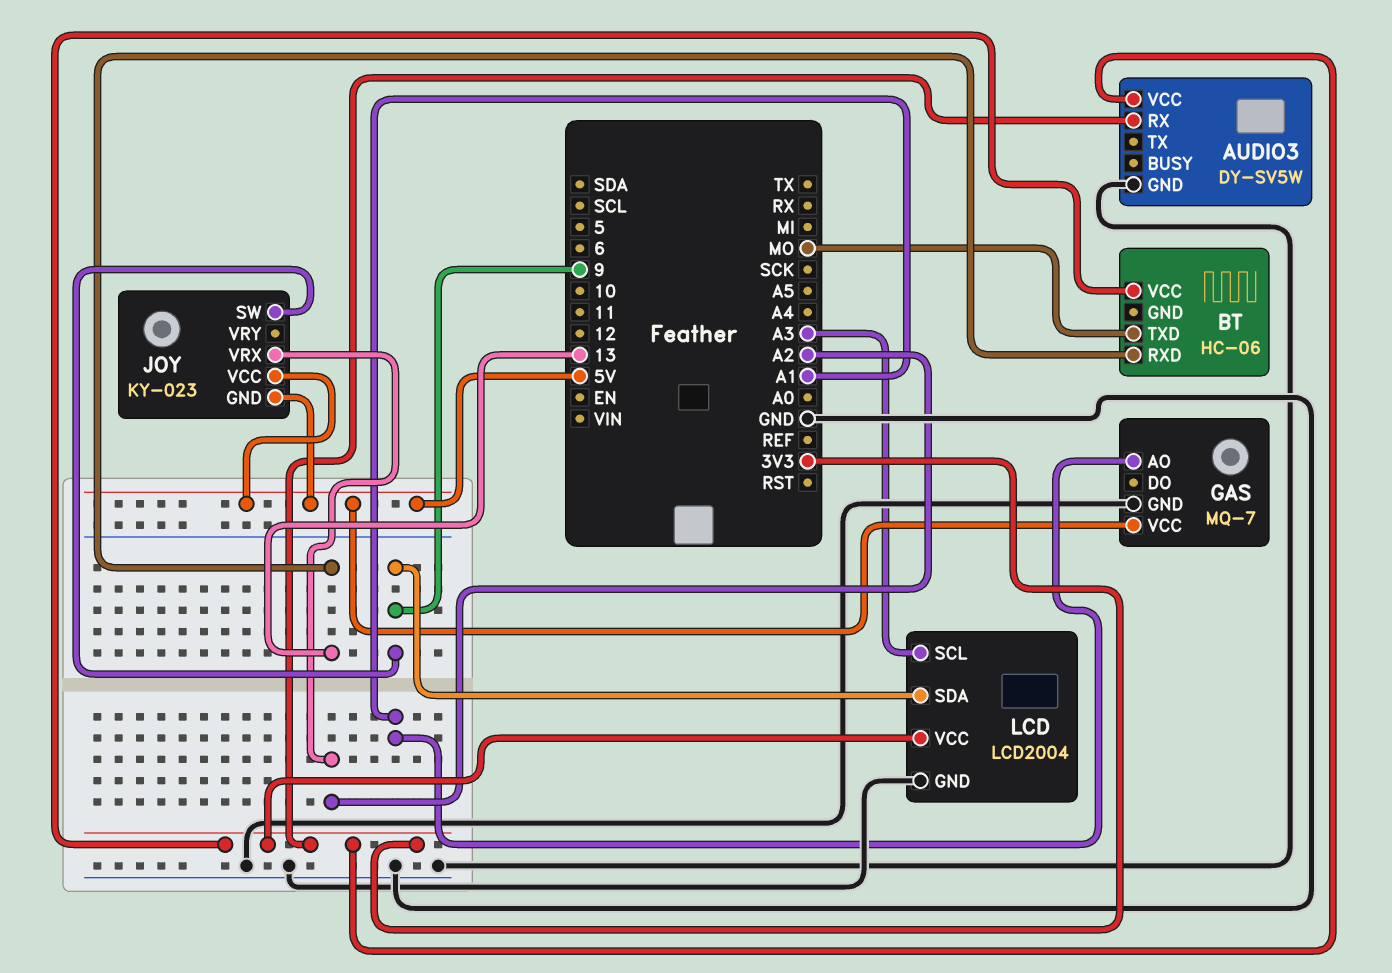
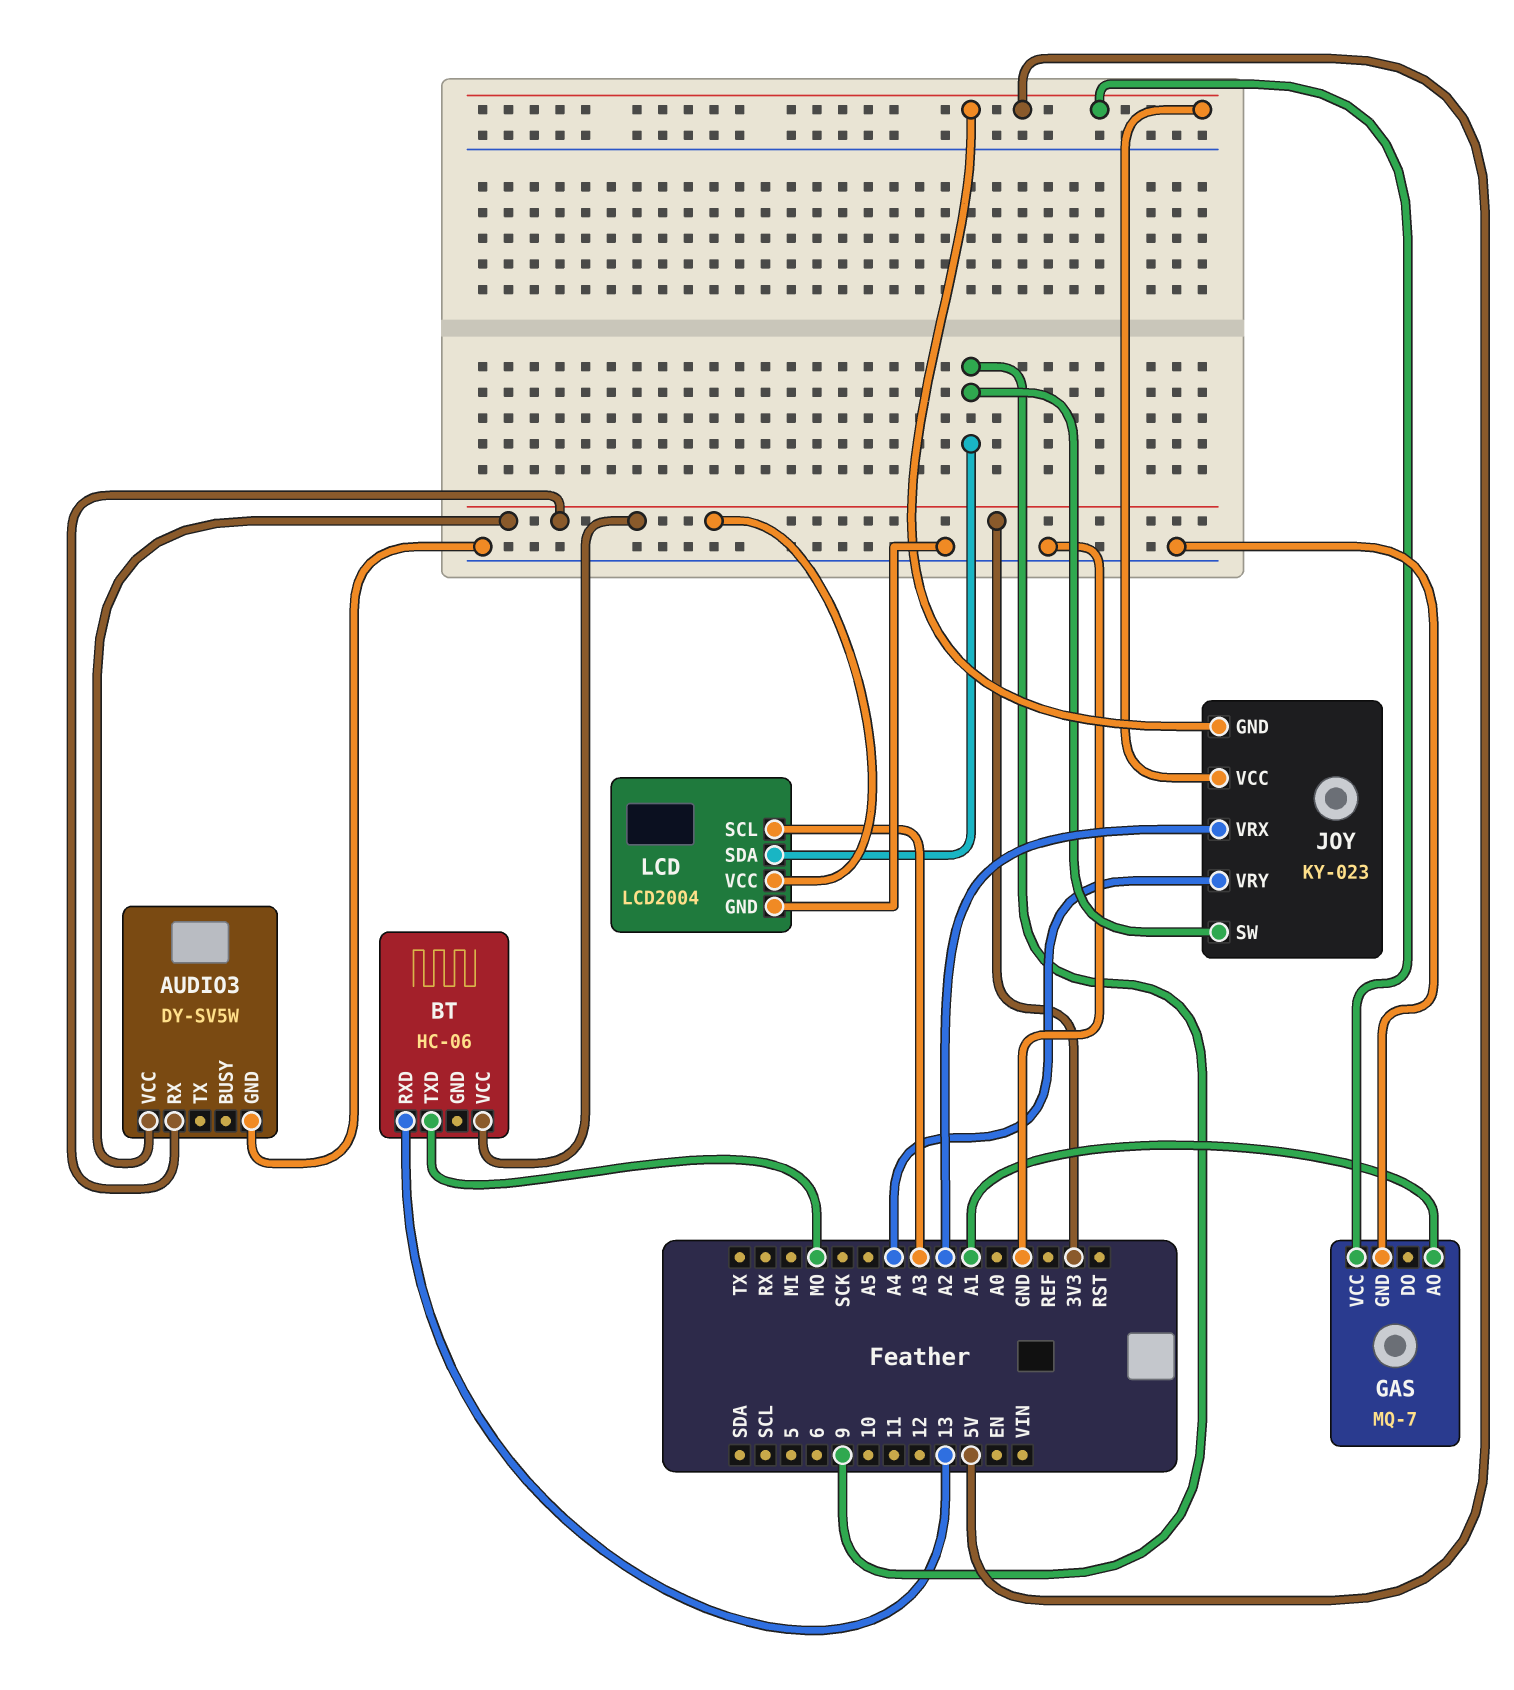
JOY pin VRY: none -> A4

